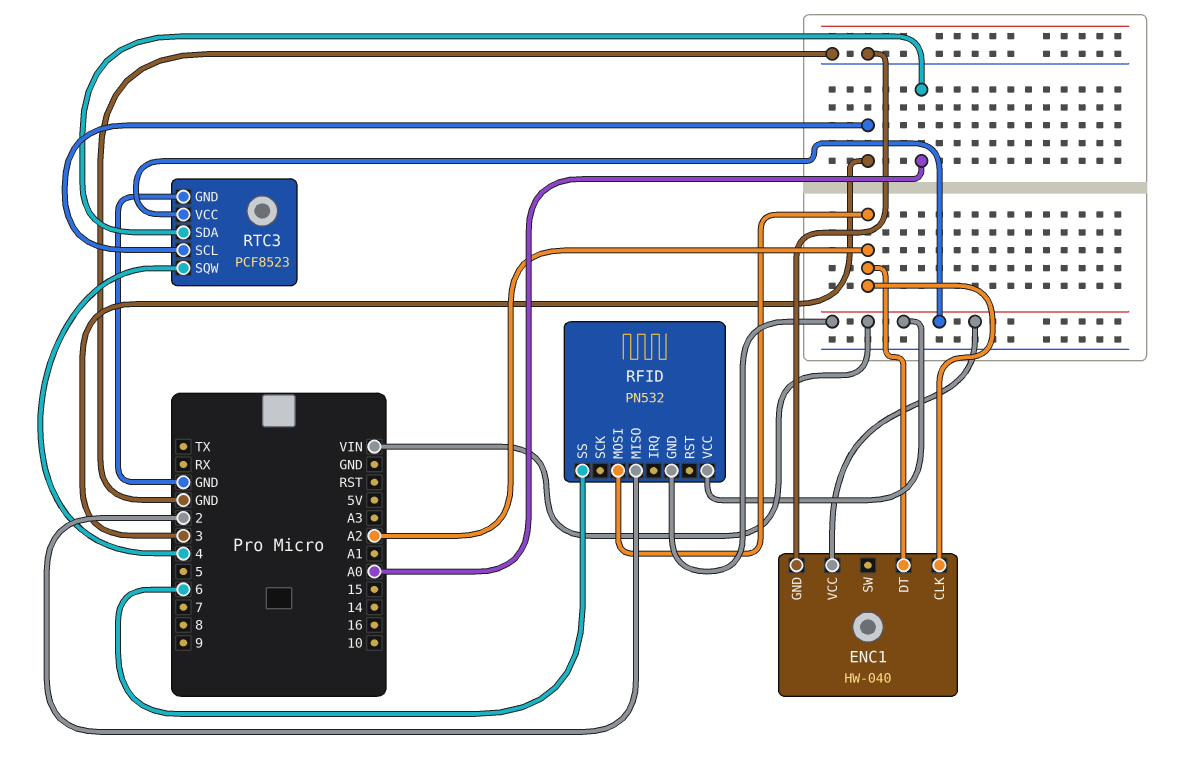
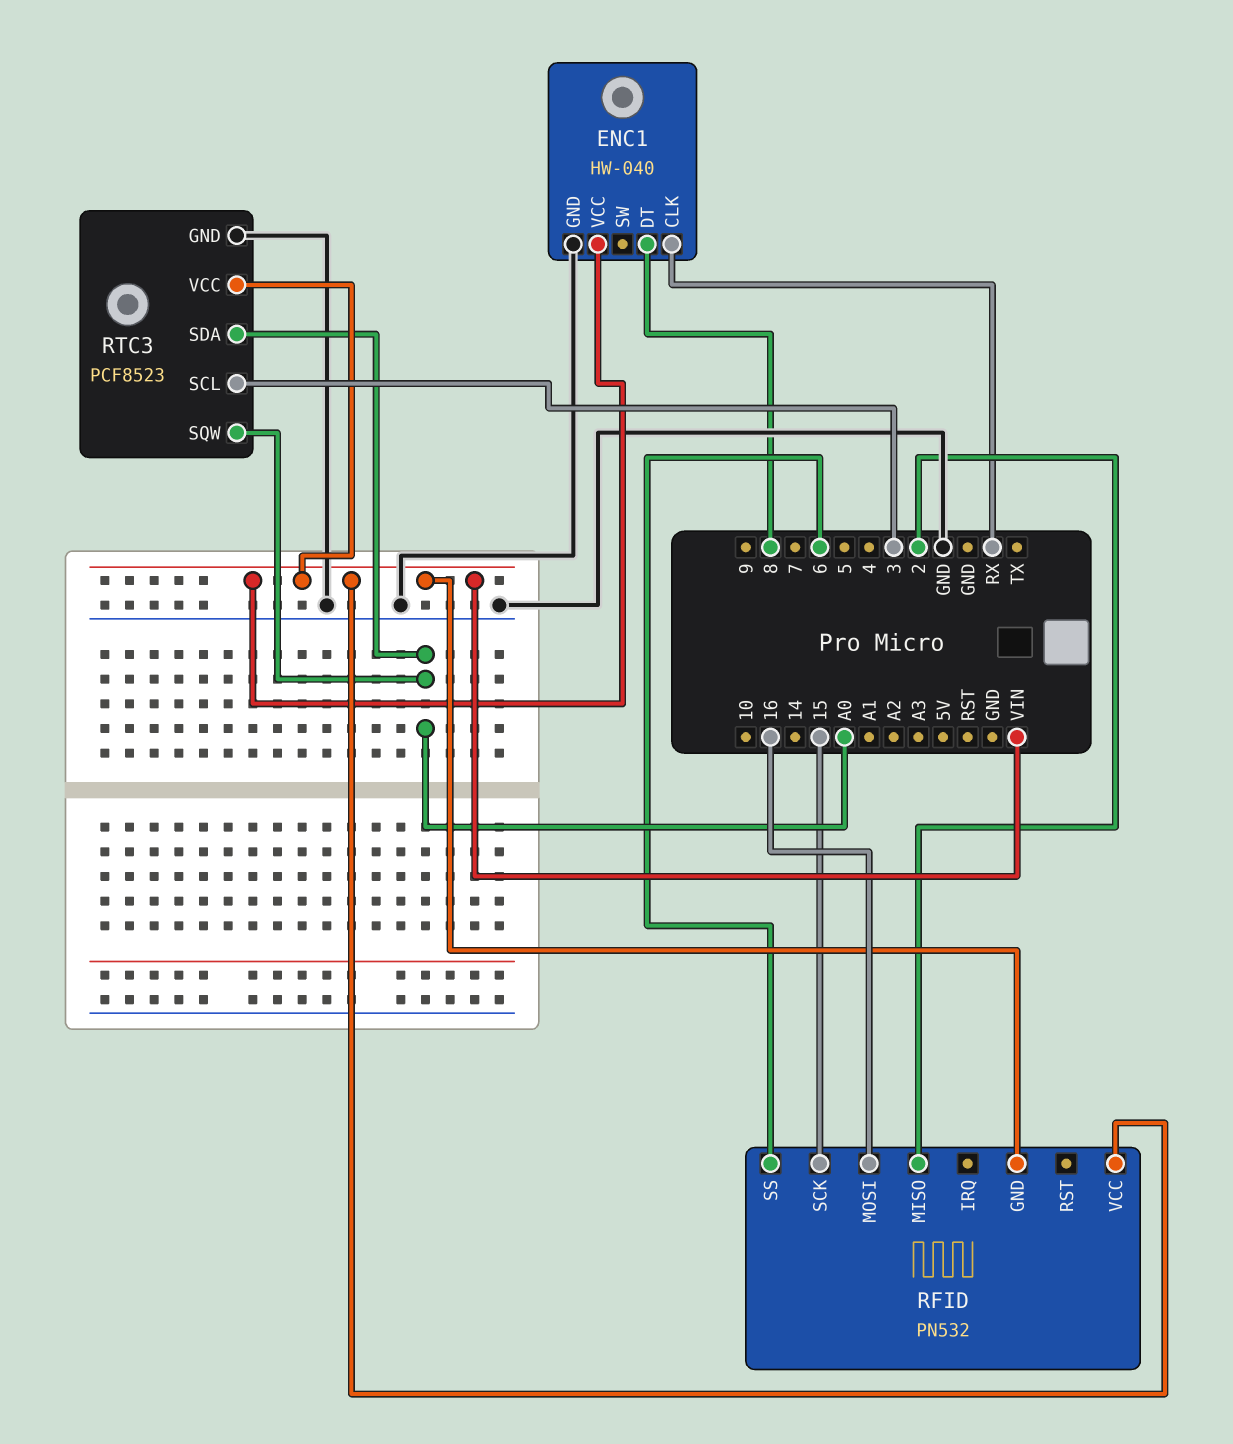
ENC1 pin CLK: A2 -> RX
ENC1 pin DT: A2 -> 8
RFID pin MOSI: A2 -> 16
RFID pin SCK: none -> 15
RTC3 pin SQW: 4 -> A0

